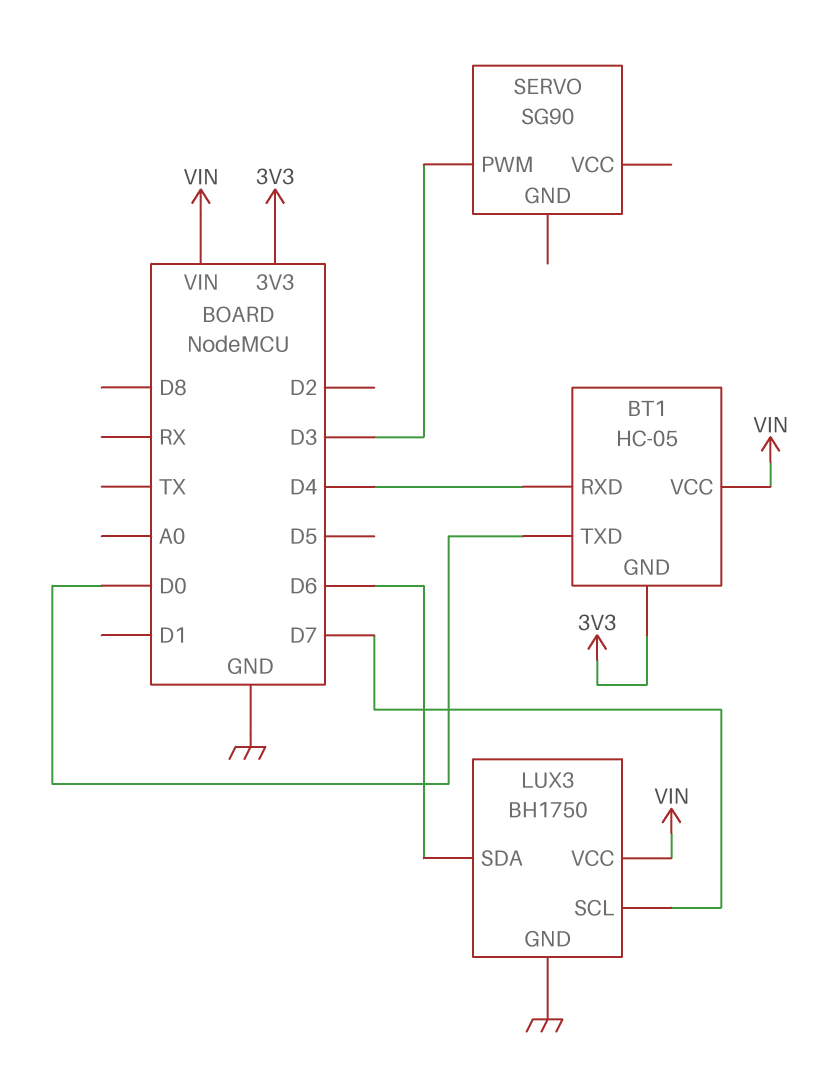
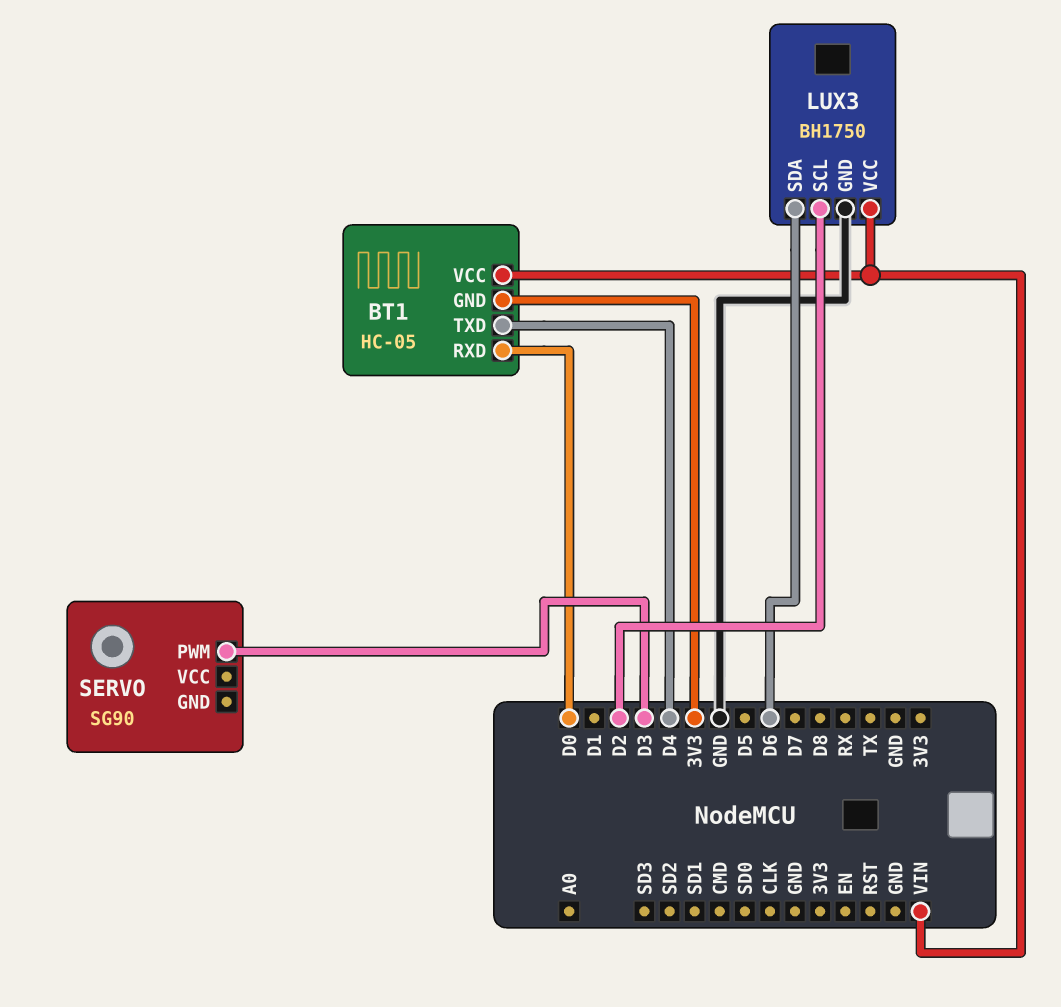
BT1 pin RXD: D4 -> D0
BT1 pin TXD: D0 -> D4
LUX3 pin SCL: D7 -> D2

